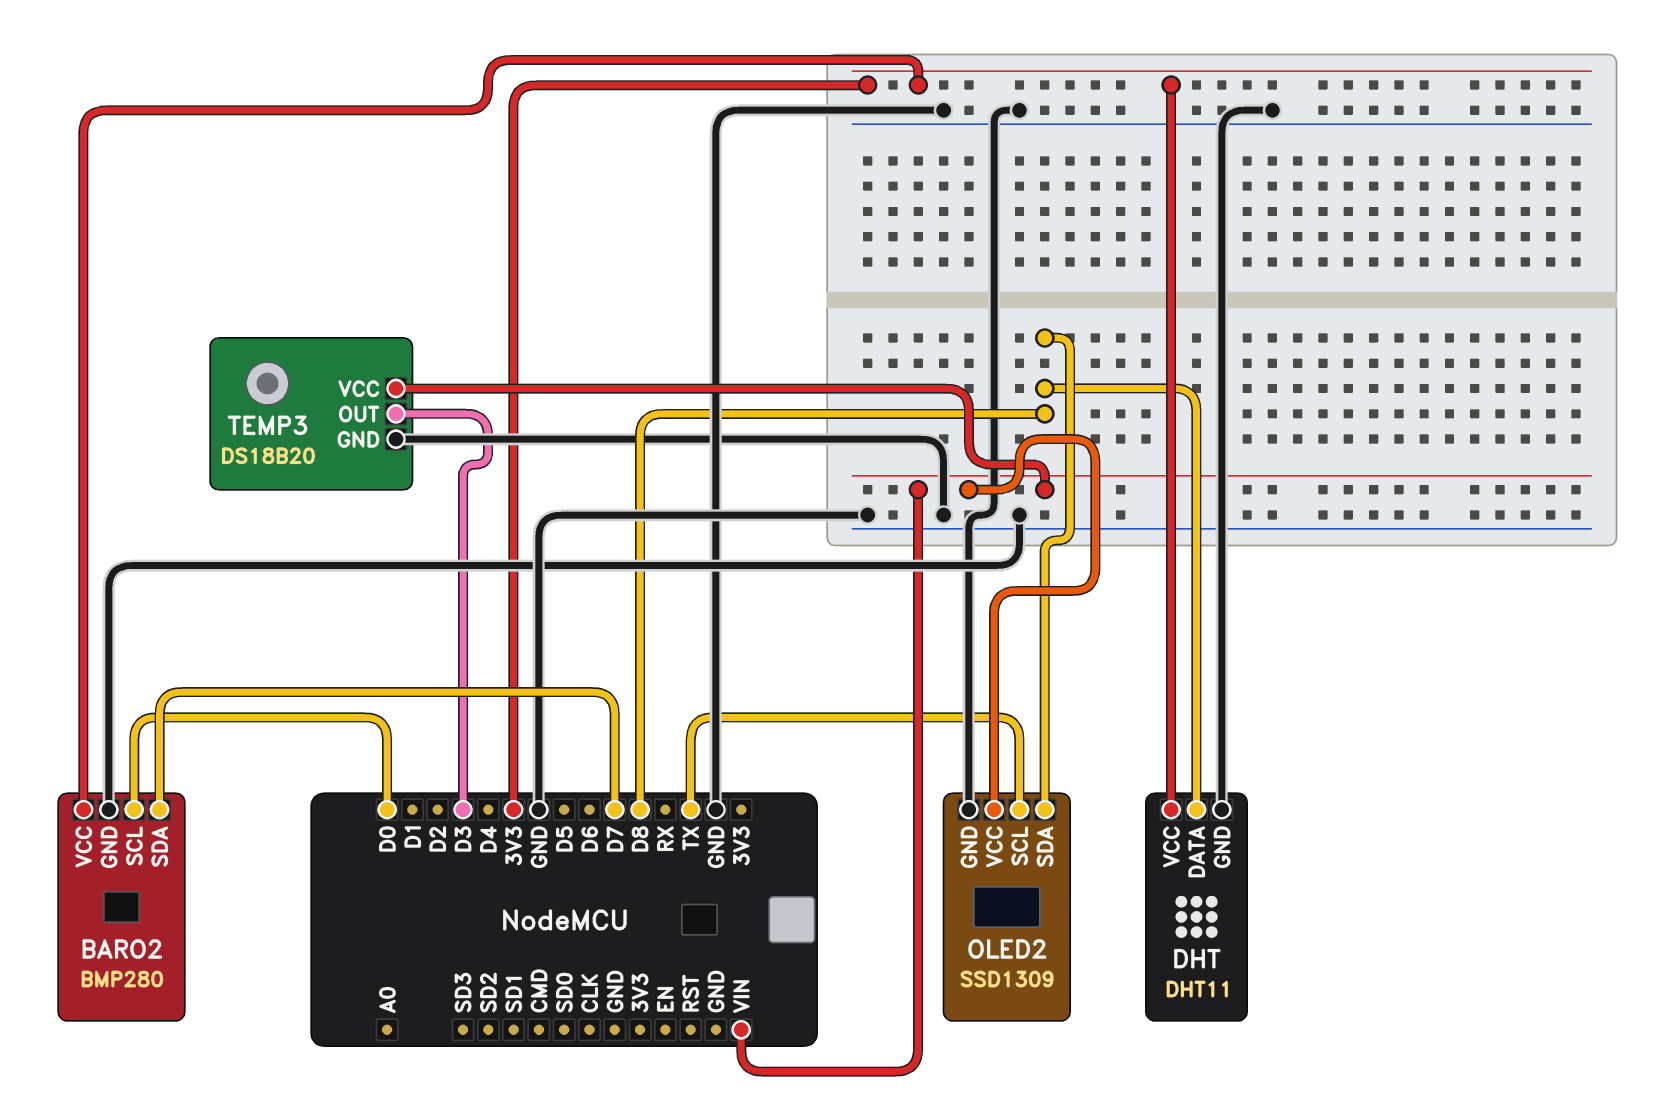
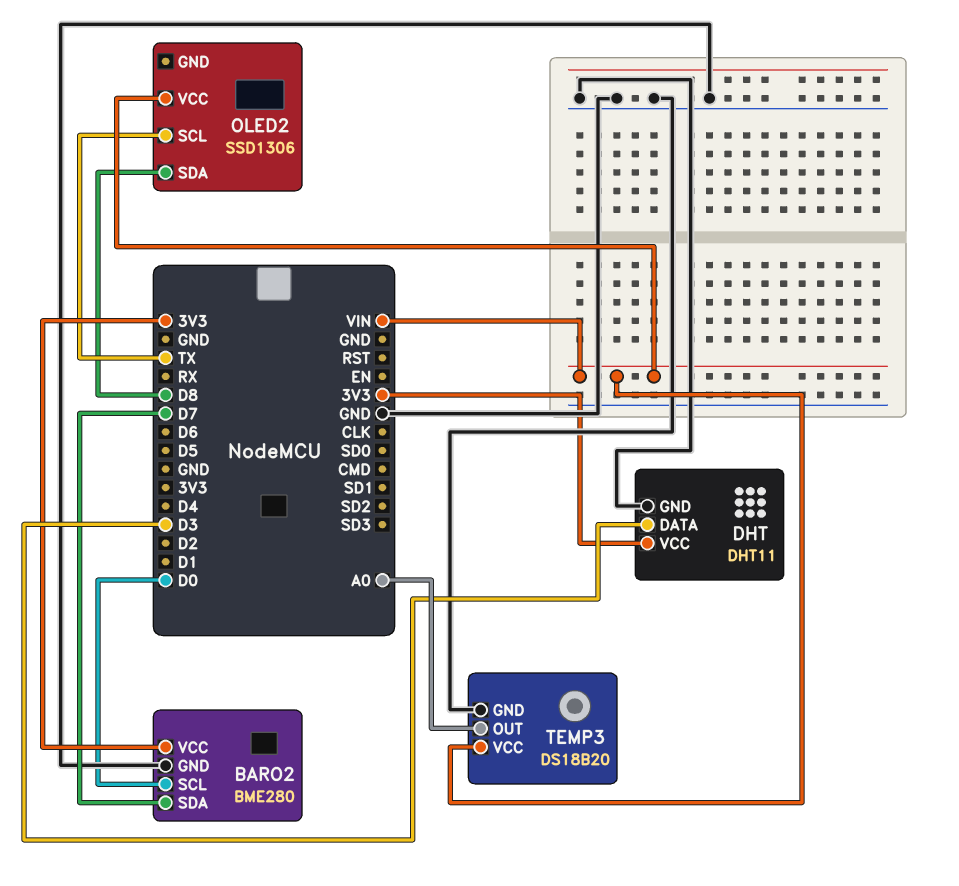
BARO2: BMP280 -> BME280
DHT pin DATA: D8 -> D3
OLED2: SSD1309 -> SSD1306
OLED2 pin GND: GND -> none
TEMP3 pin OUT: D3 -> A0

